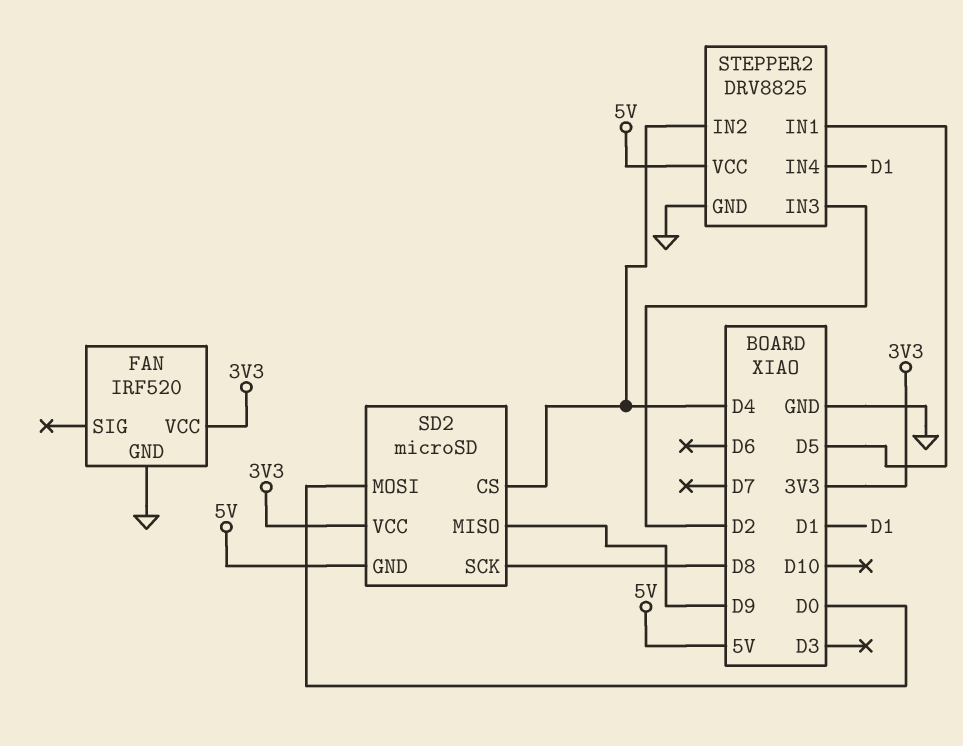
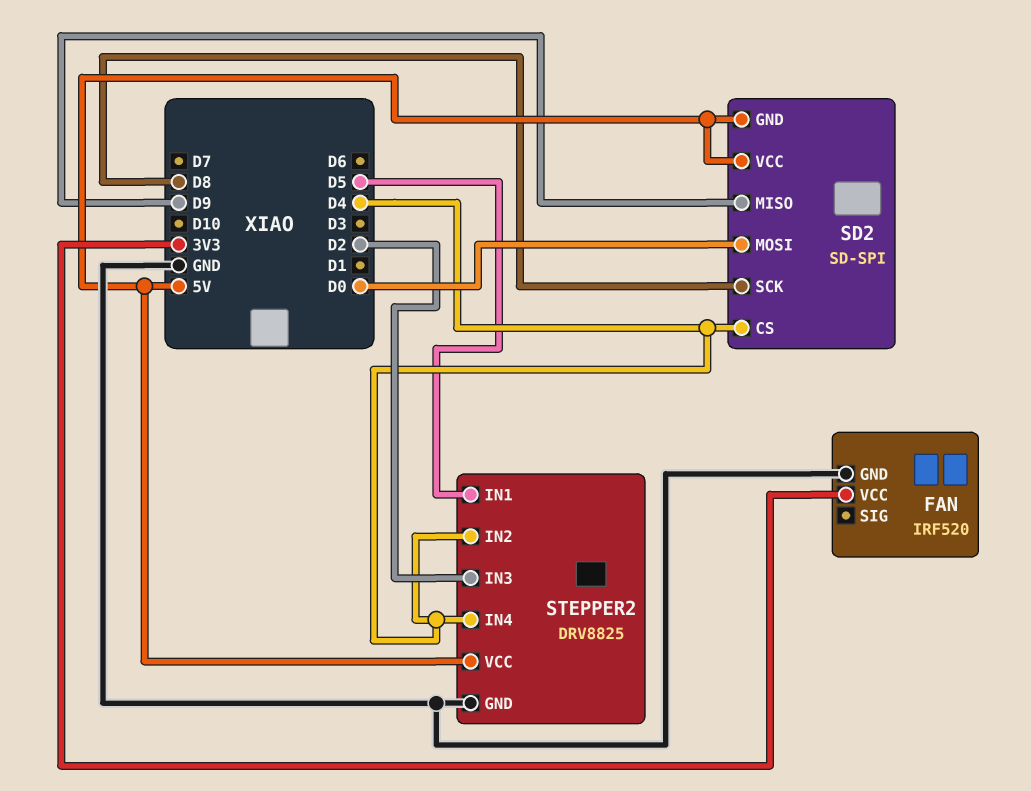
SD2: microSD -> SD-SPI
SD2 pin VCC: 3V3 -> 5V
STEPPER2 pin IN4: D1 -> D4

